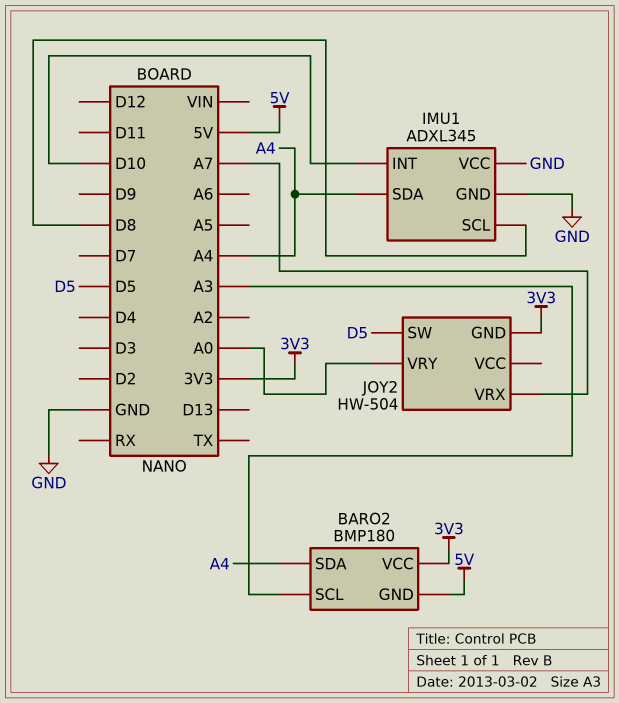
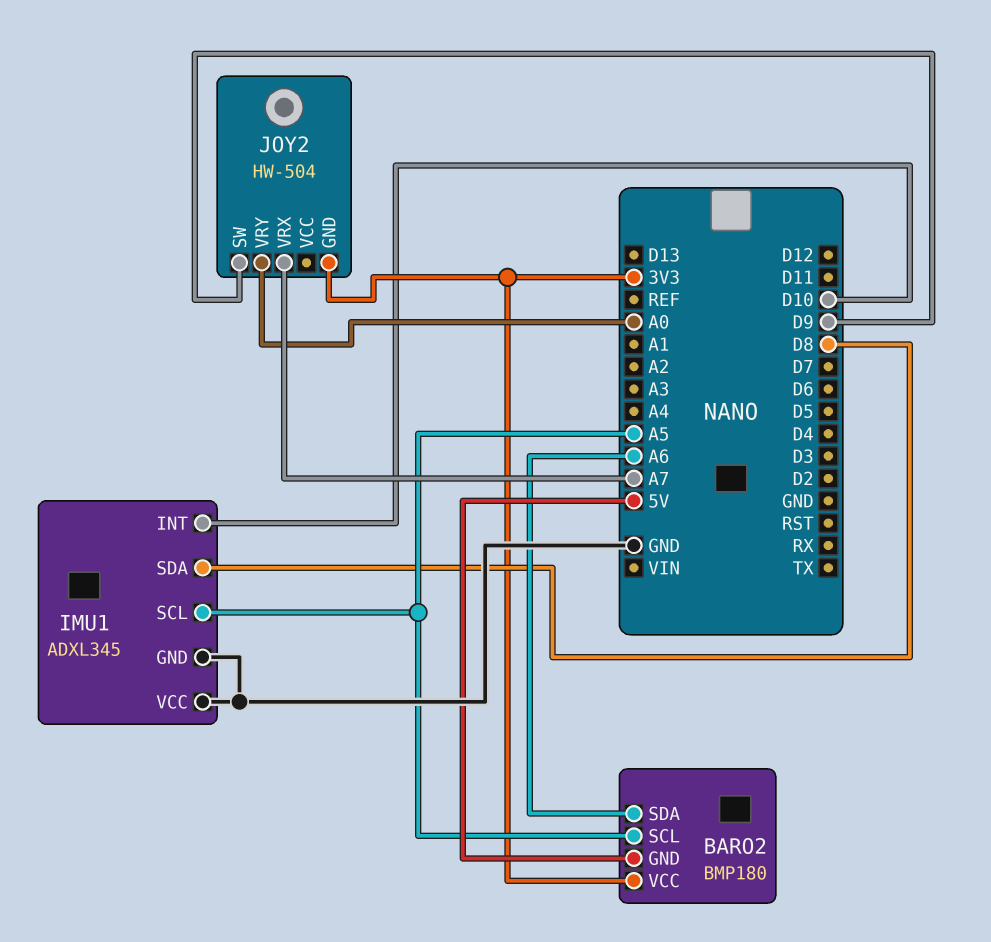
BARO2 pin SCL: A3 -> A5
BARO2 pin SDA: A4 -> A6
IMU1 pin SCL: D8 -> A5
IMU1 pin SDA: A4 -> D8
JOY2 pin SW: D5 -> D9

